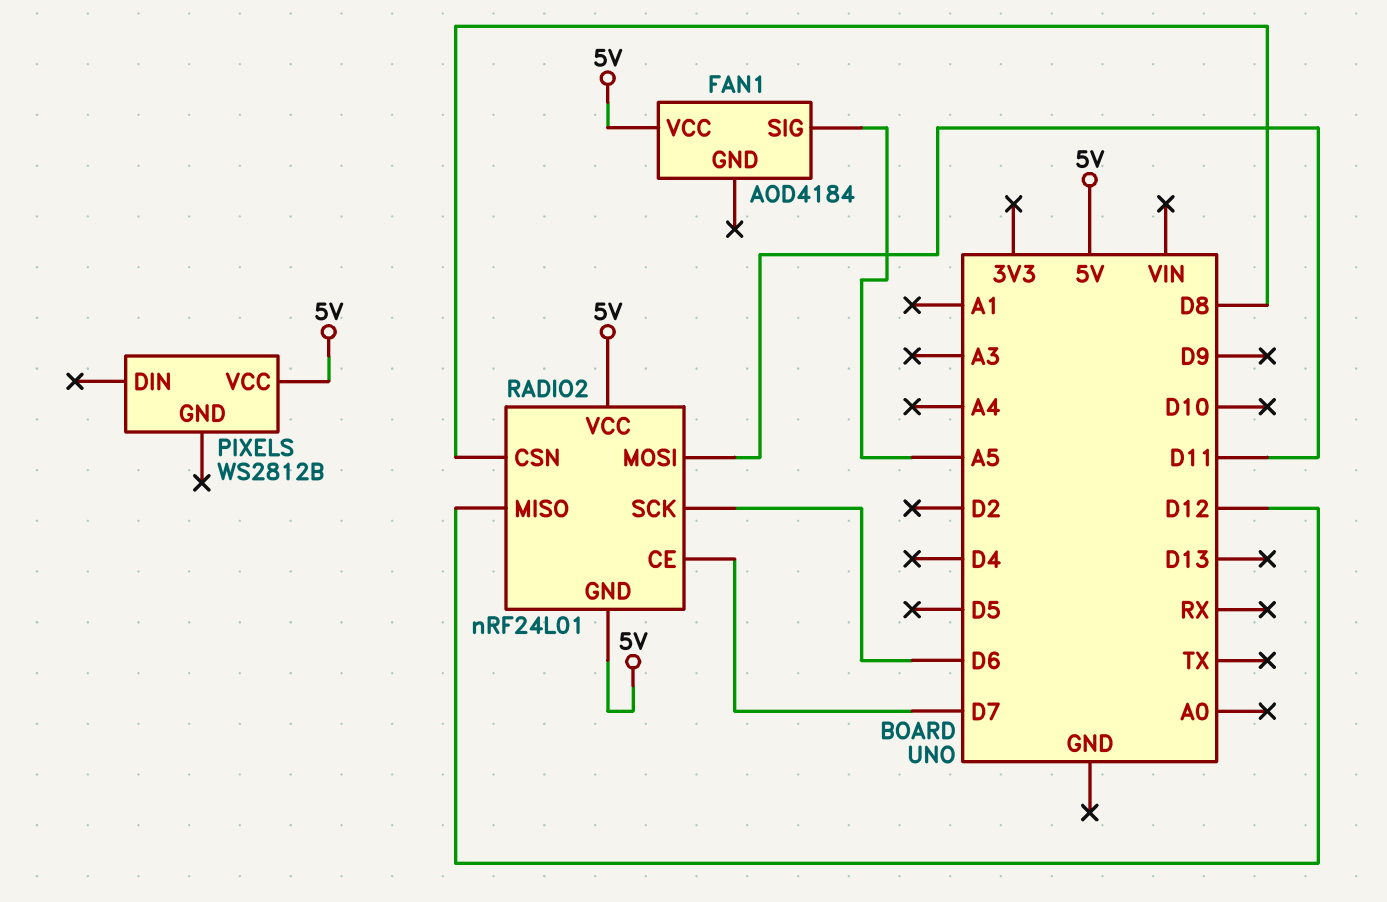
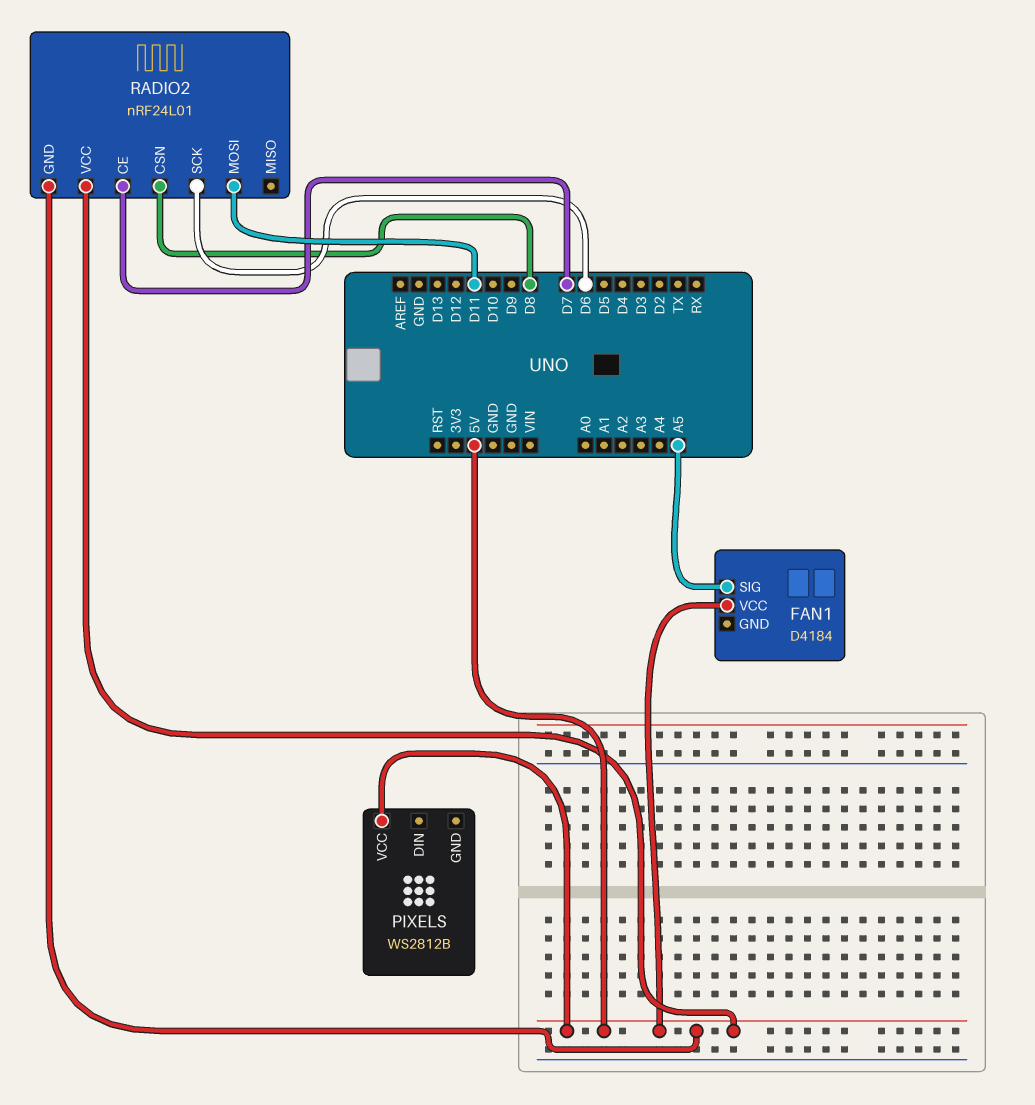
FAN1: AOD4184 -> D4184
RADIO2 pin MISO: D12 -> none

